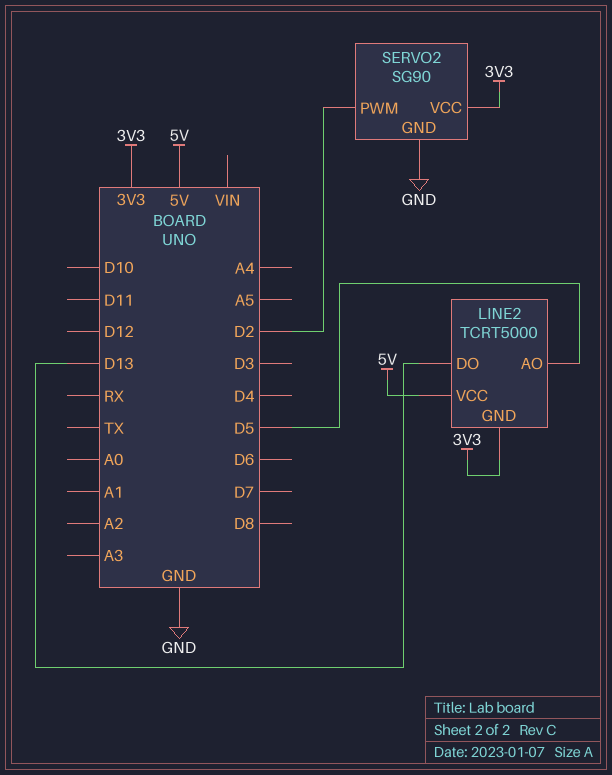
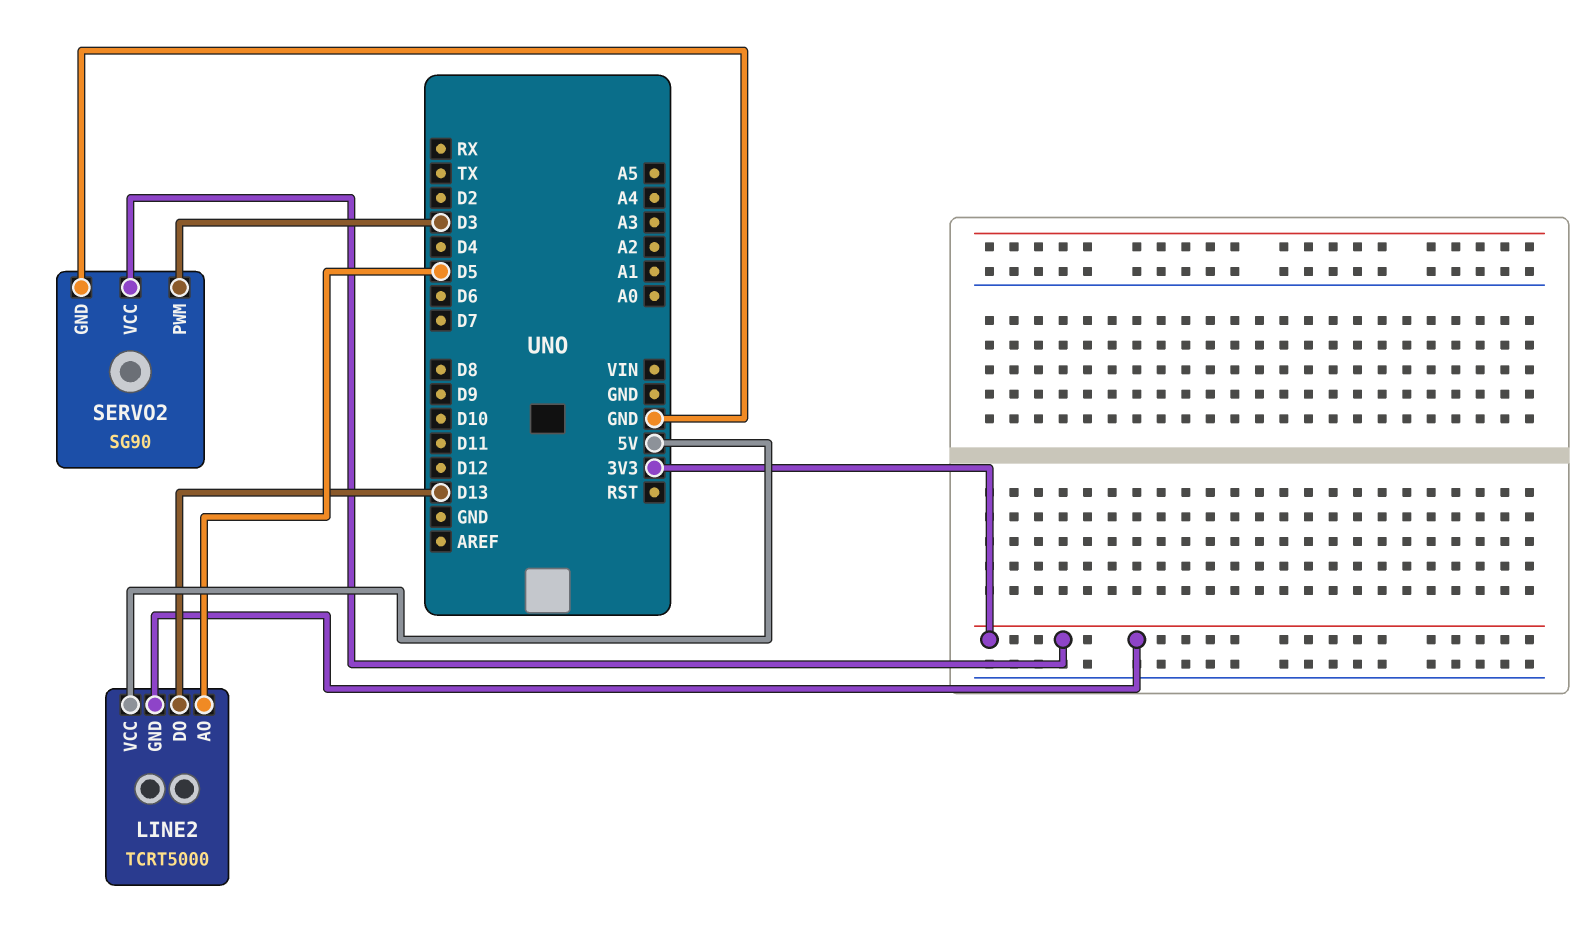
SERVO2 pin PWM: D2 -> D3

